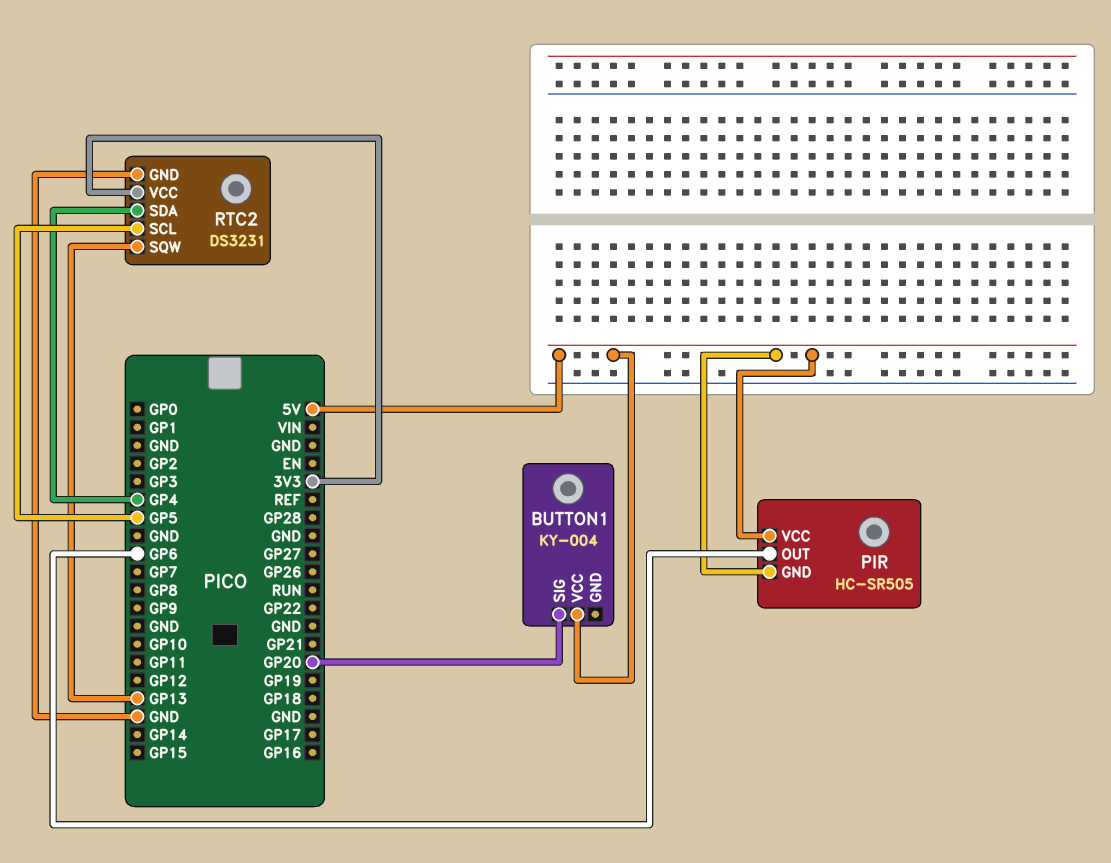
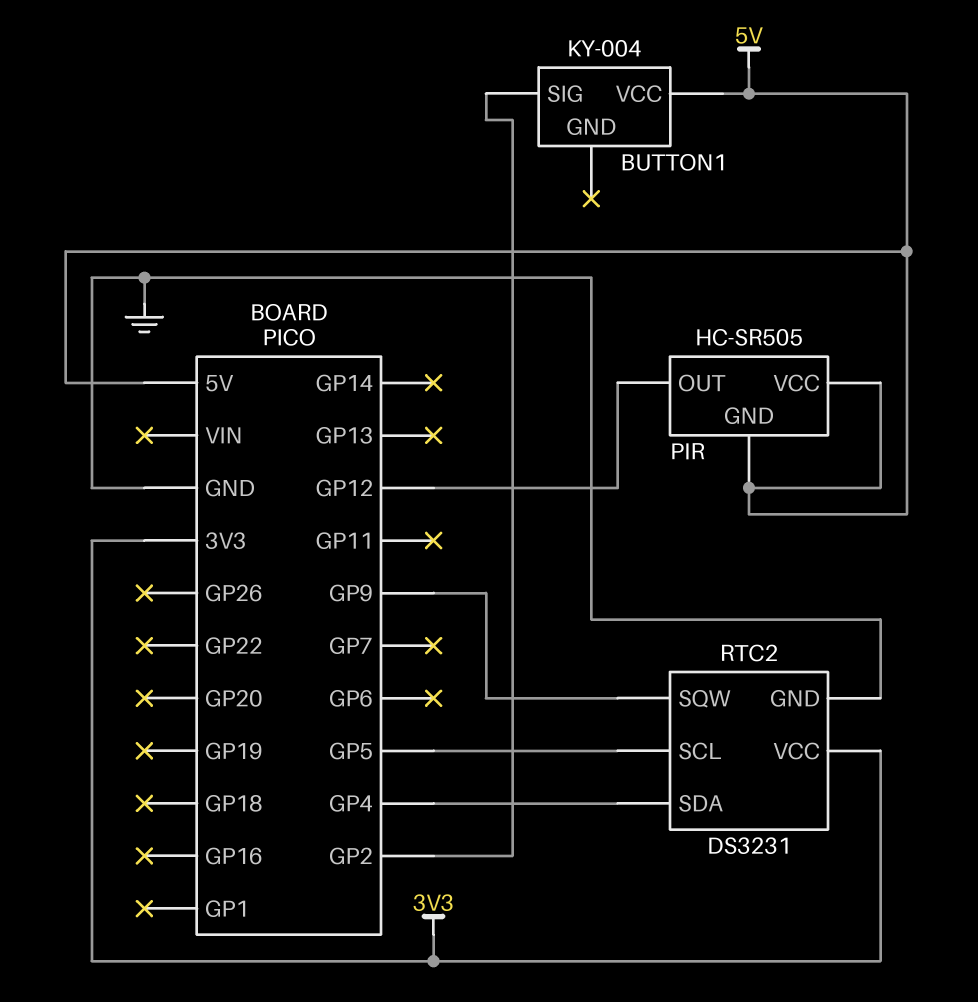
BUTTON1 pin SIG: GP20 -> GP2
PIR pin OUT: GP6 -> GP12
RTC2 pin SQW: GP13 -> GP9

